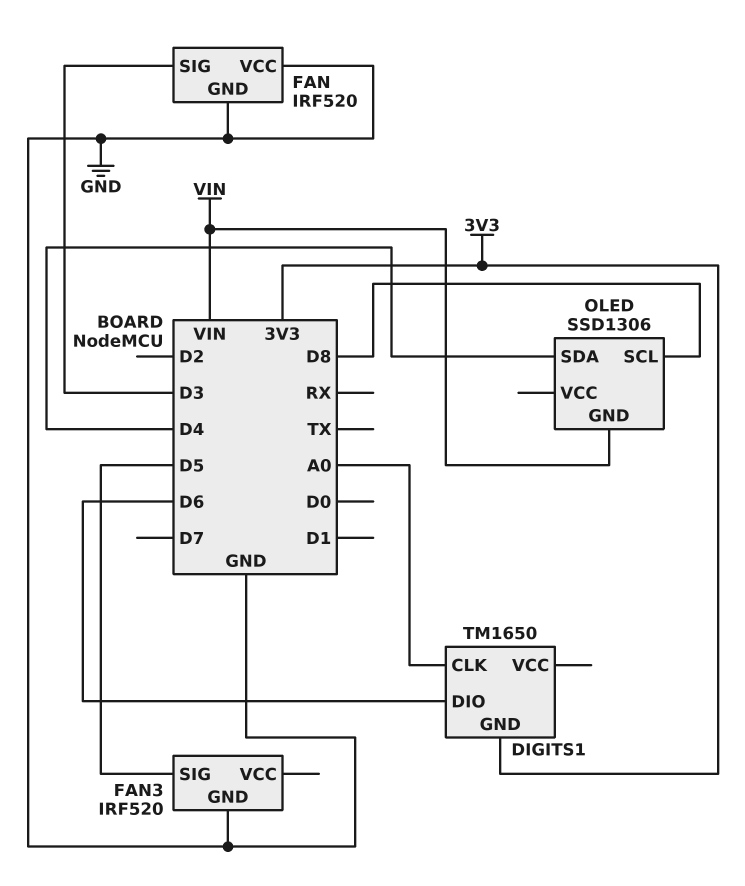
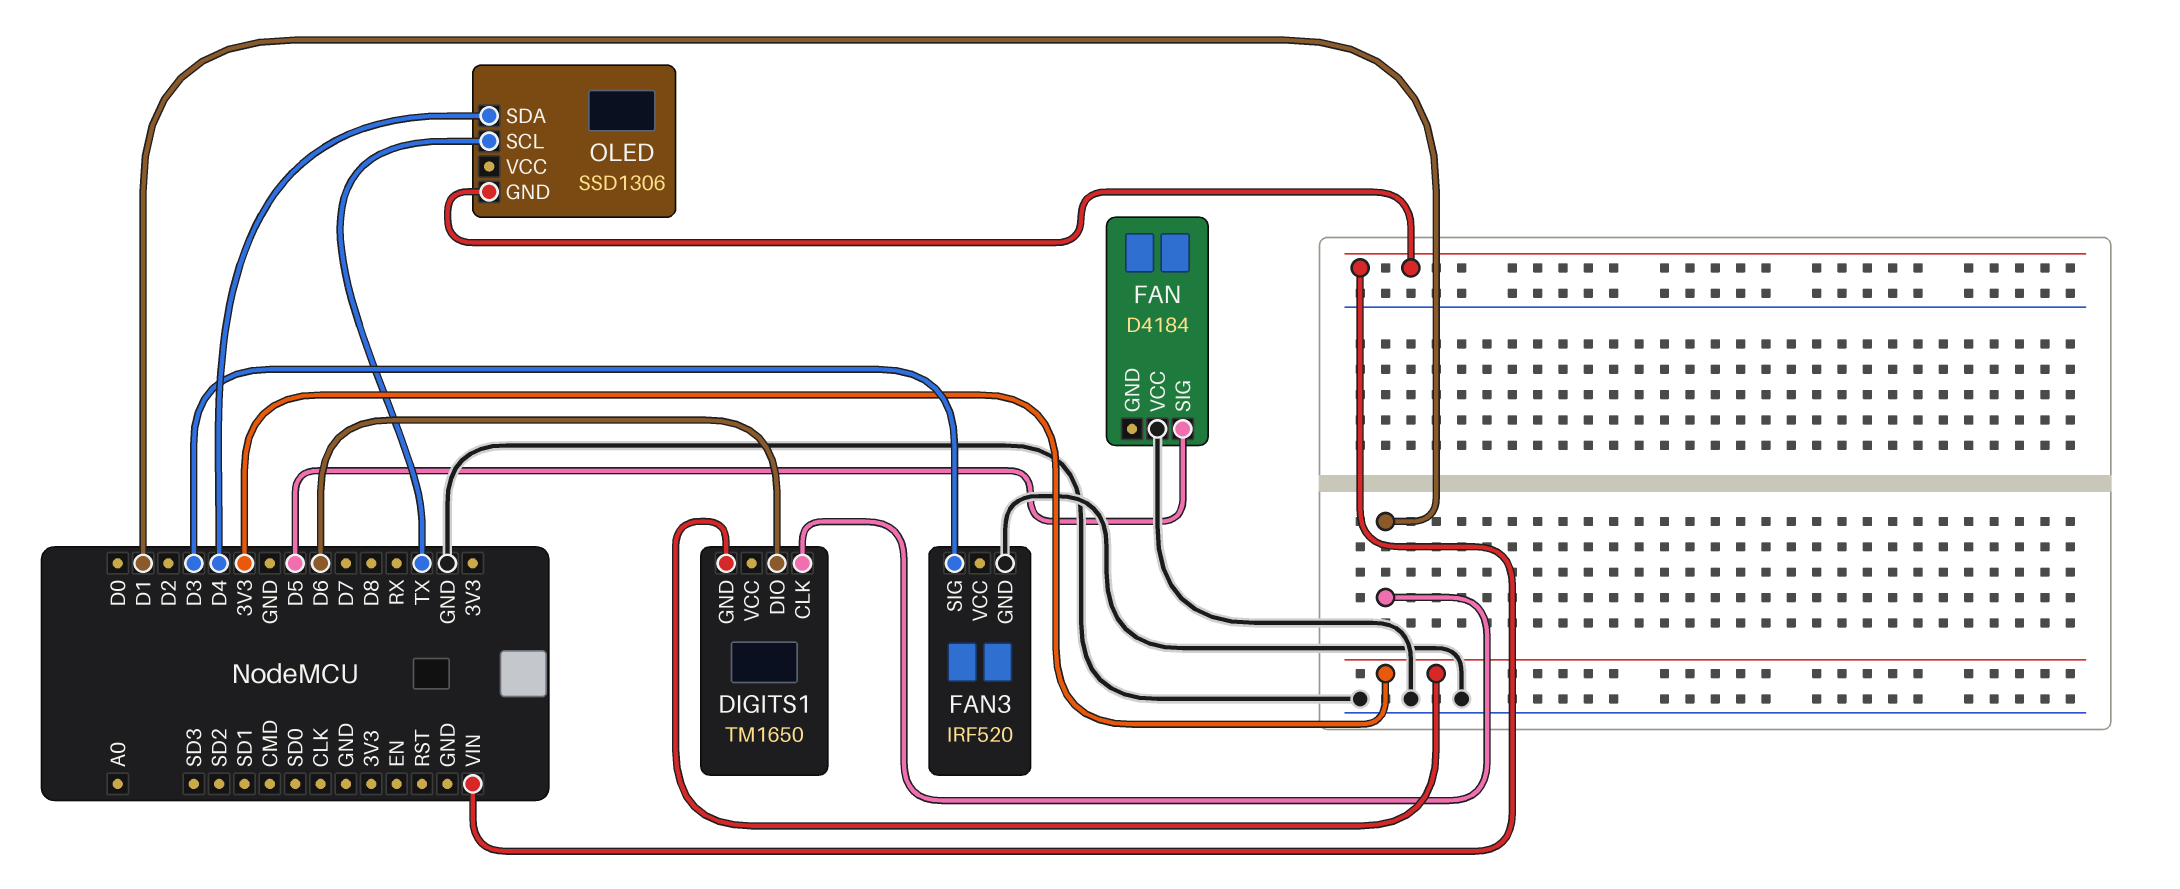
DIGITS1 pin CLK: A0 -> D1
FAN: IRF520 -> D4184
FAN pin GND: GND -> none
FAN pin SIG: D3 -> D5
FAN3 pin SIG: D5 -> D3
OLED pin SCL: D8 -> TX

